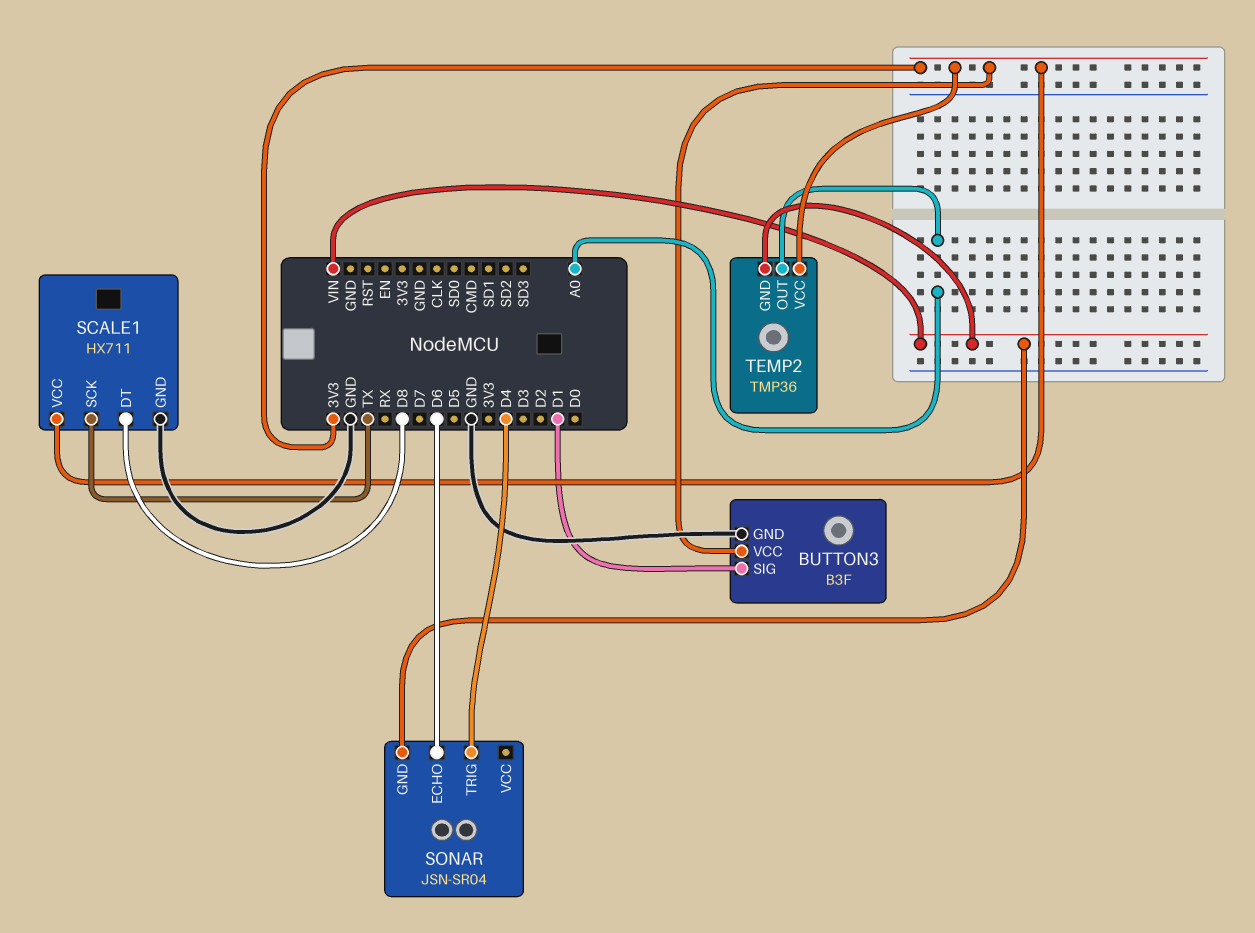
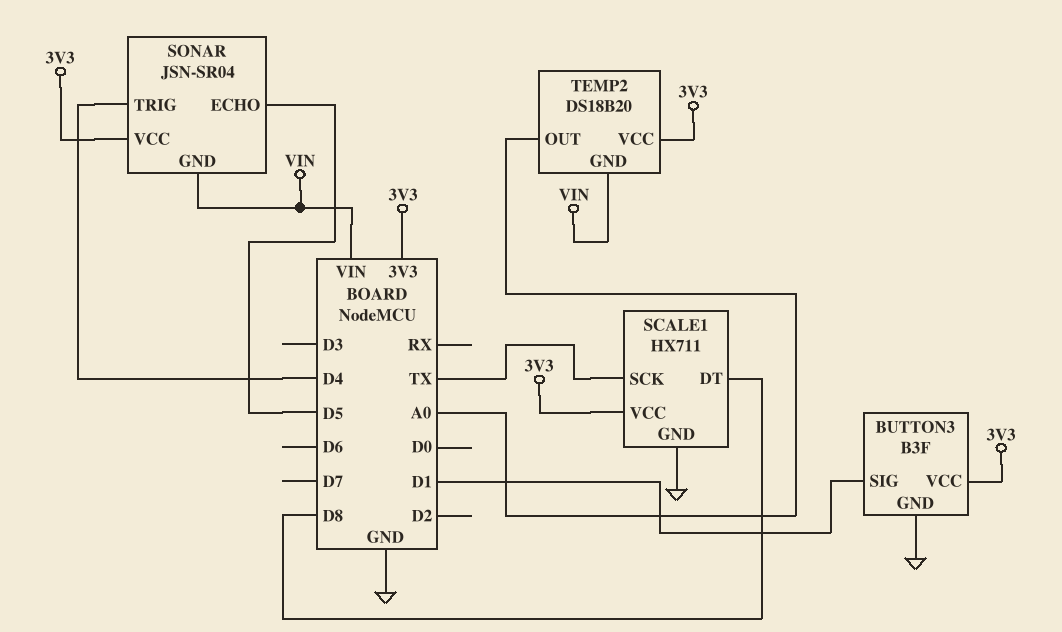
SONAR pin ECHO: D6 -> D5
SONAR pin VCC: none -> 3V3
TEMP2: TMP36 -> DS18B20

